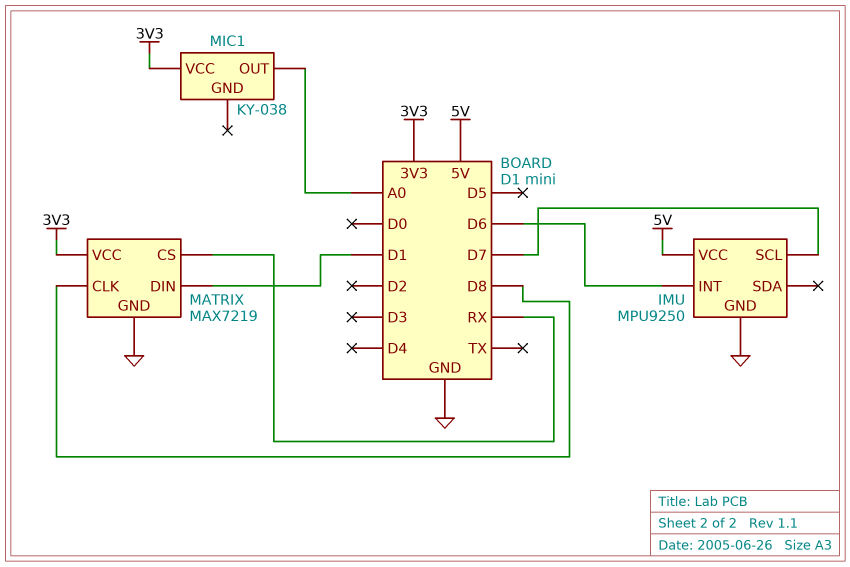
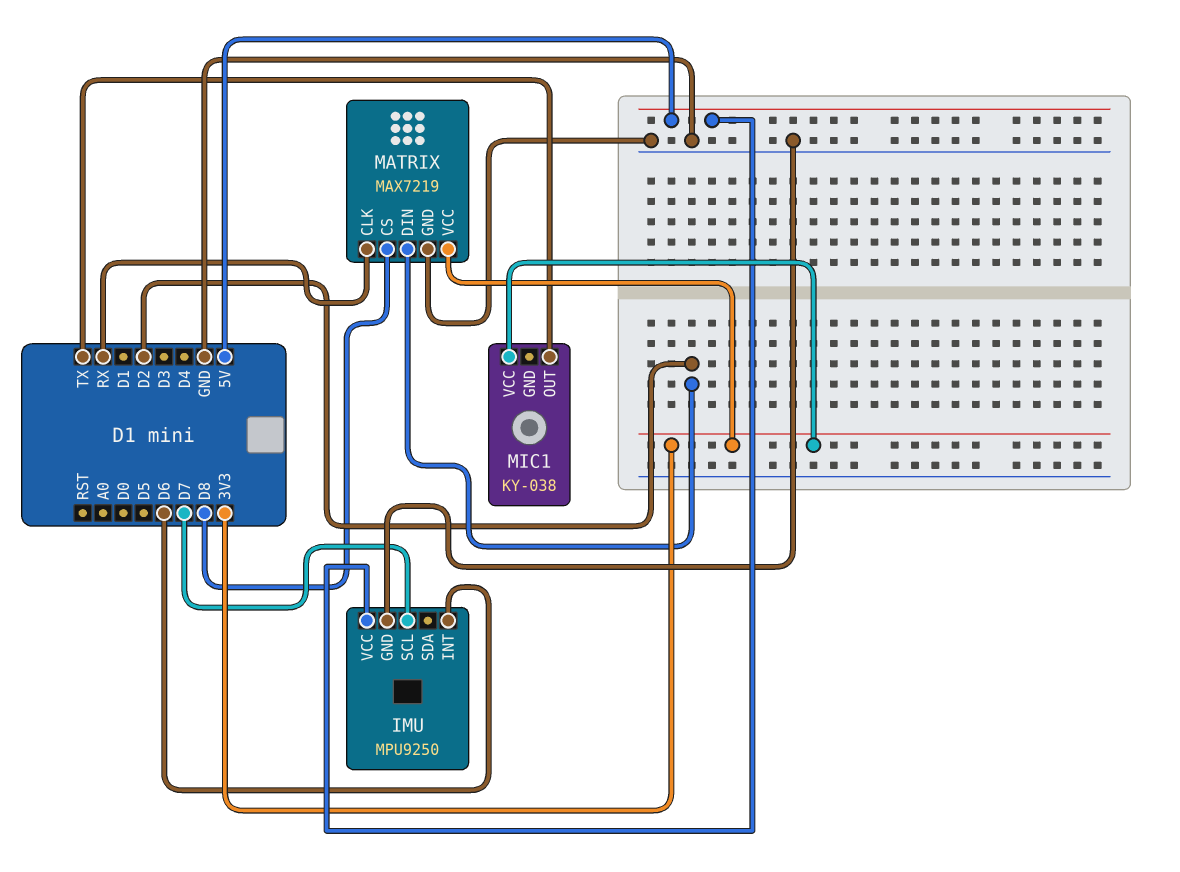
MATRIX pin CLK: D8 -> RX
MATRIX pin CS: RX -> D8
MATRIX pin DIN: D1 -> D2
MIC1 pin OUT: A0 -> TX

